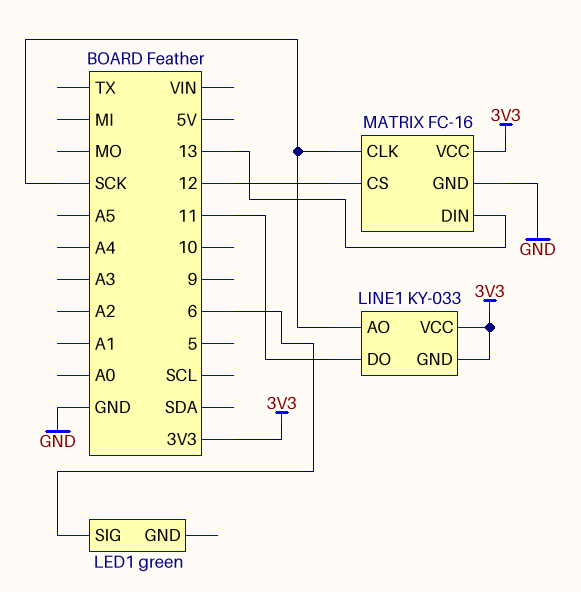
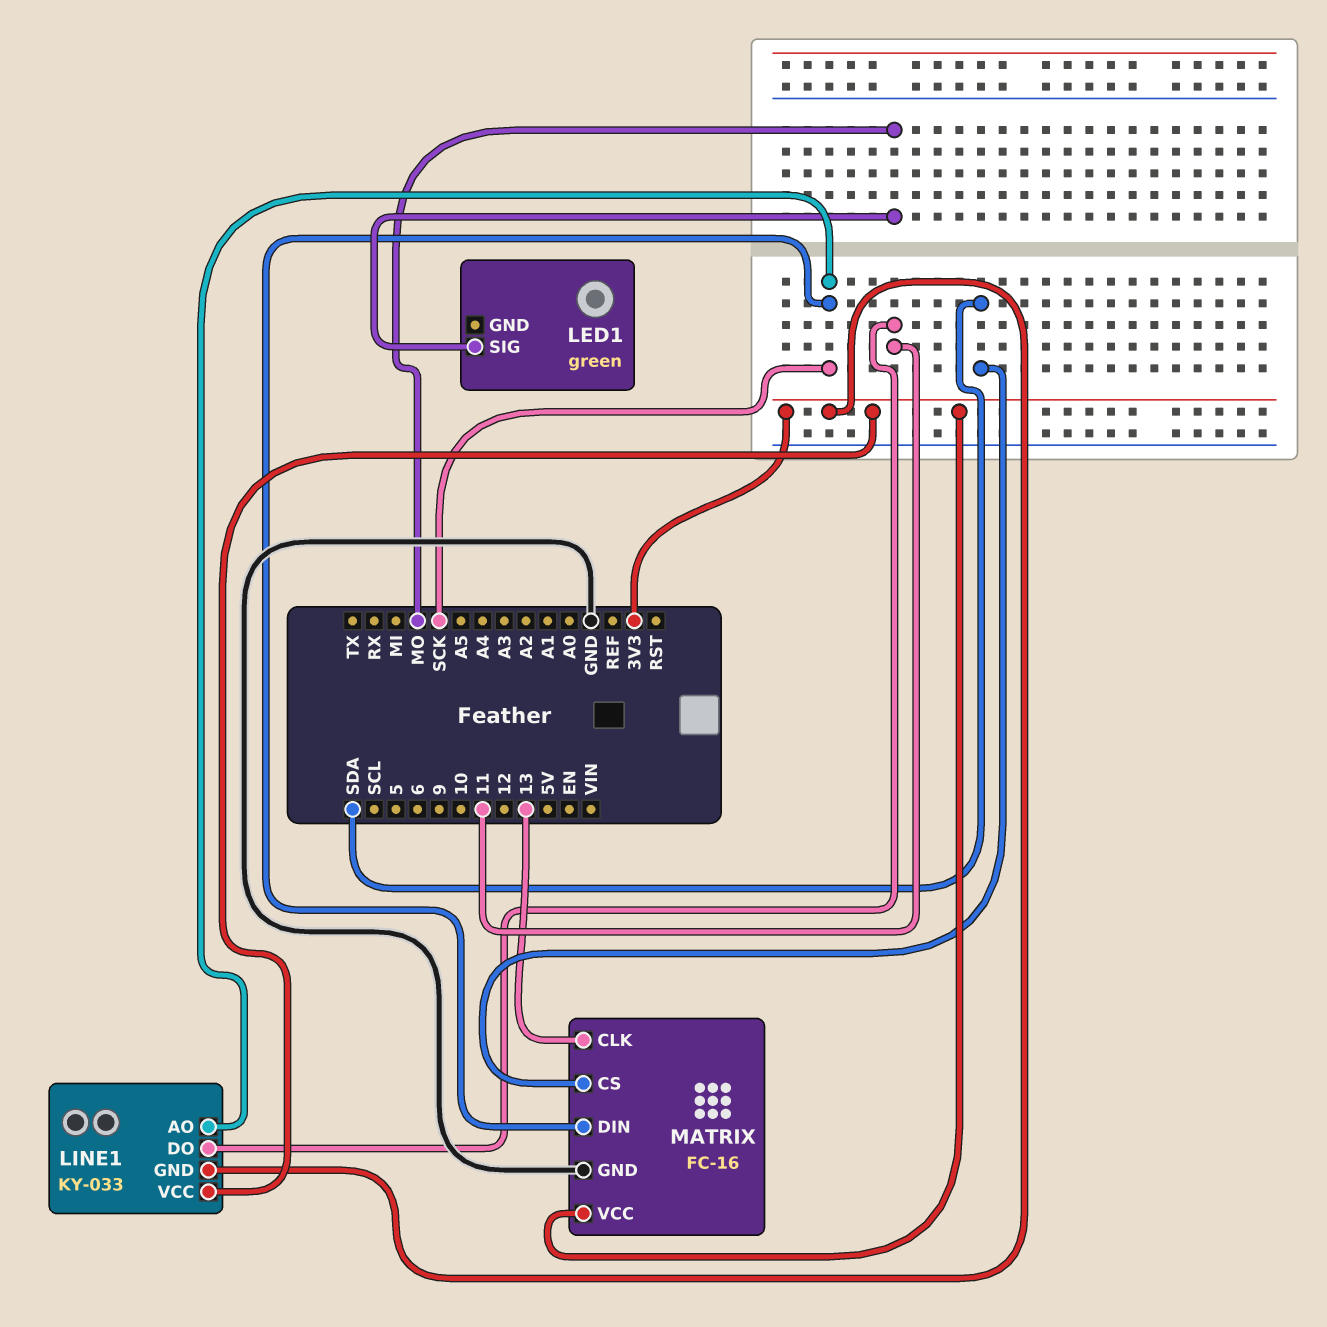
LED1 pin SIG: 6 -> MO
MATRIX pin CLK: SCK -> 13
MATRIX pin CS: 12 -> SDA
MATRIX pin DIN: 13 -> SCK

